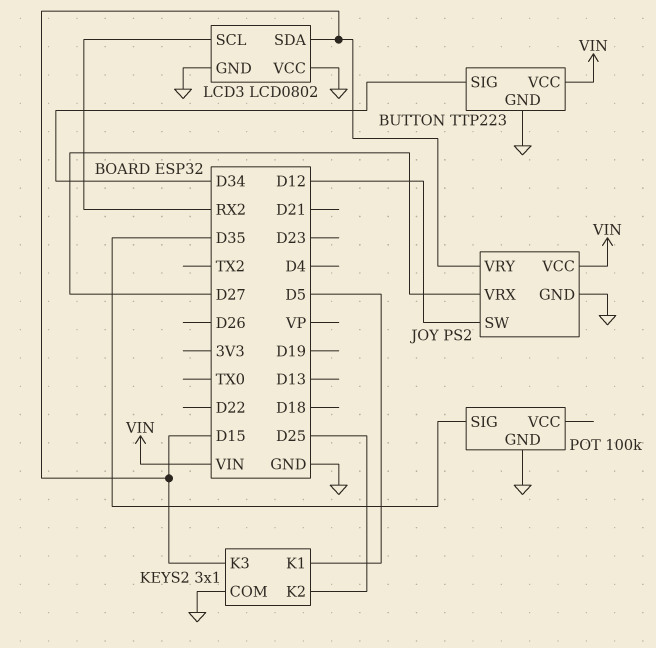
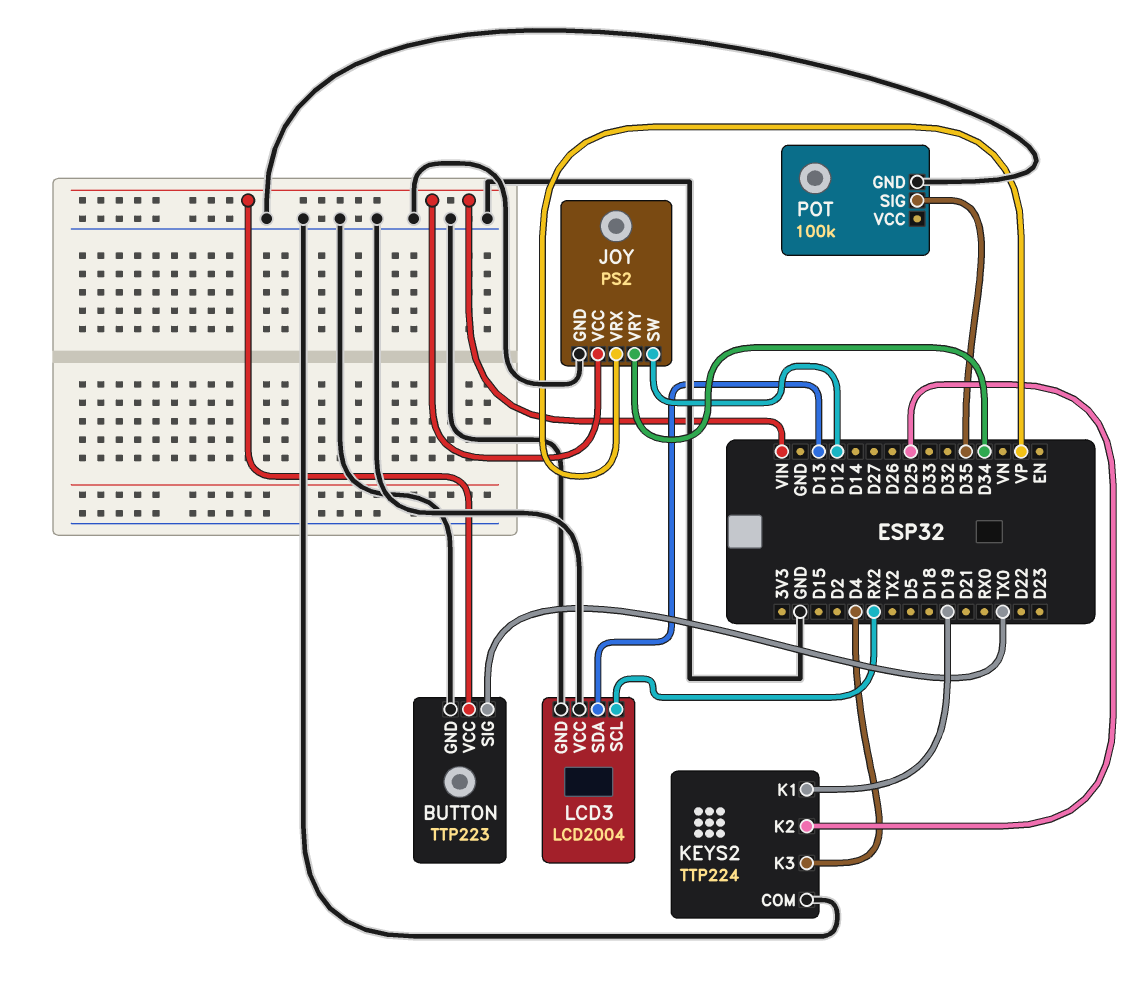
BUTTON pin SIG: D34 -> TX0
JOY pin VRX: D27 -> VP
JOY pin VRY: D15 -> D34
KEYS2: 3x1 -> TTP224
KEYS2 pin K1: D5 -> D19
KEYS2 pin K3: D15 -> D4
LCD3: LCD0802 -> LCD2004
LCD3 pin SDA: D15 -> D13

